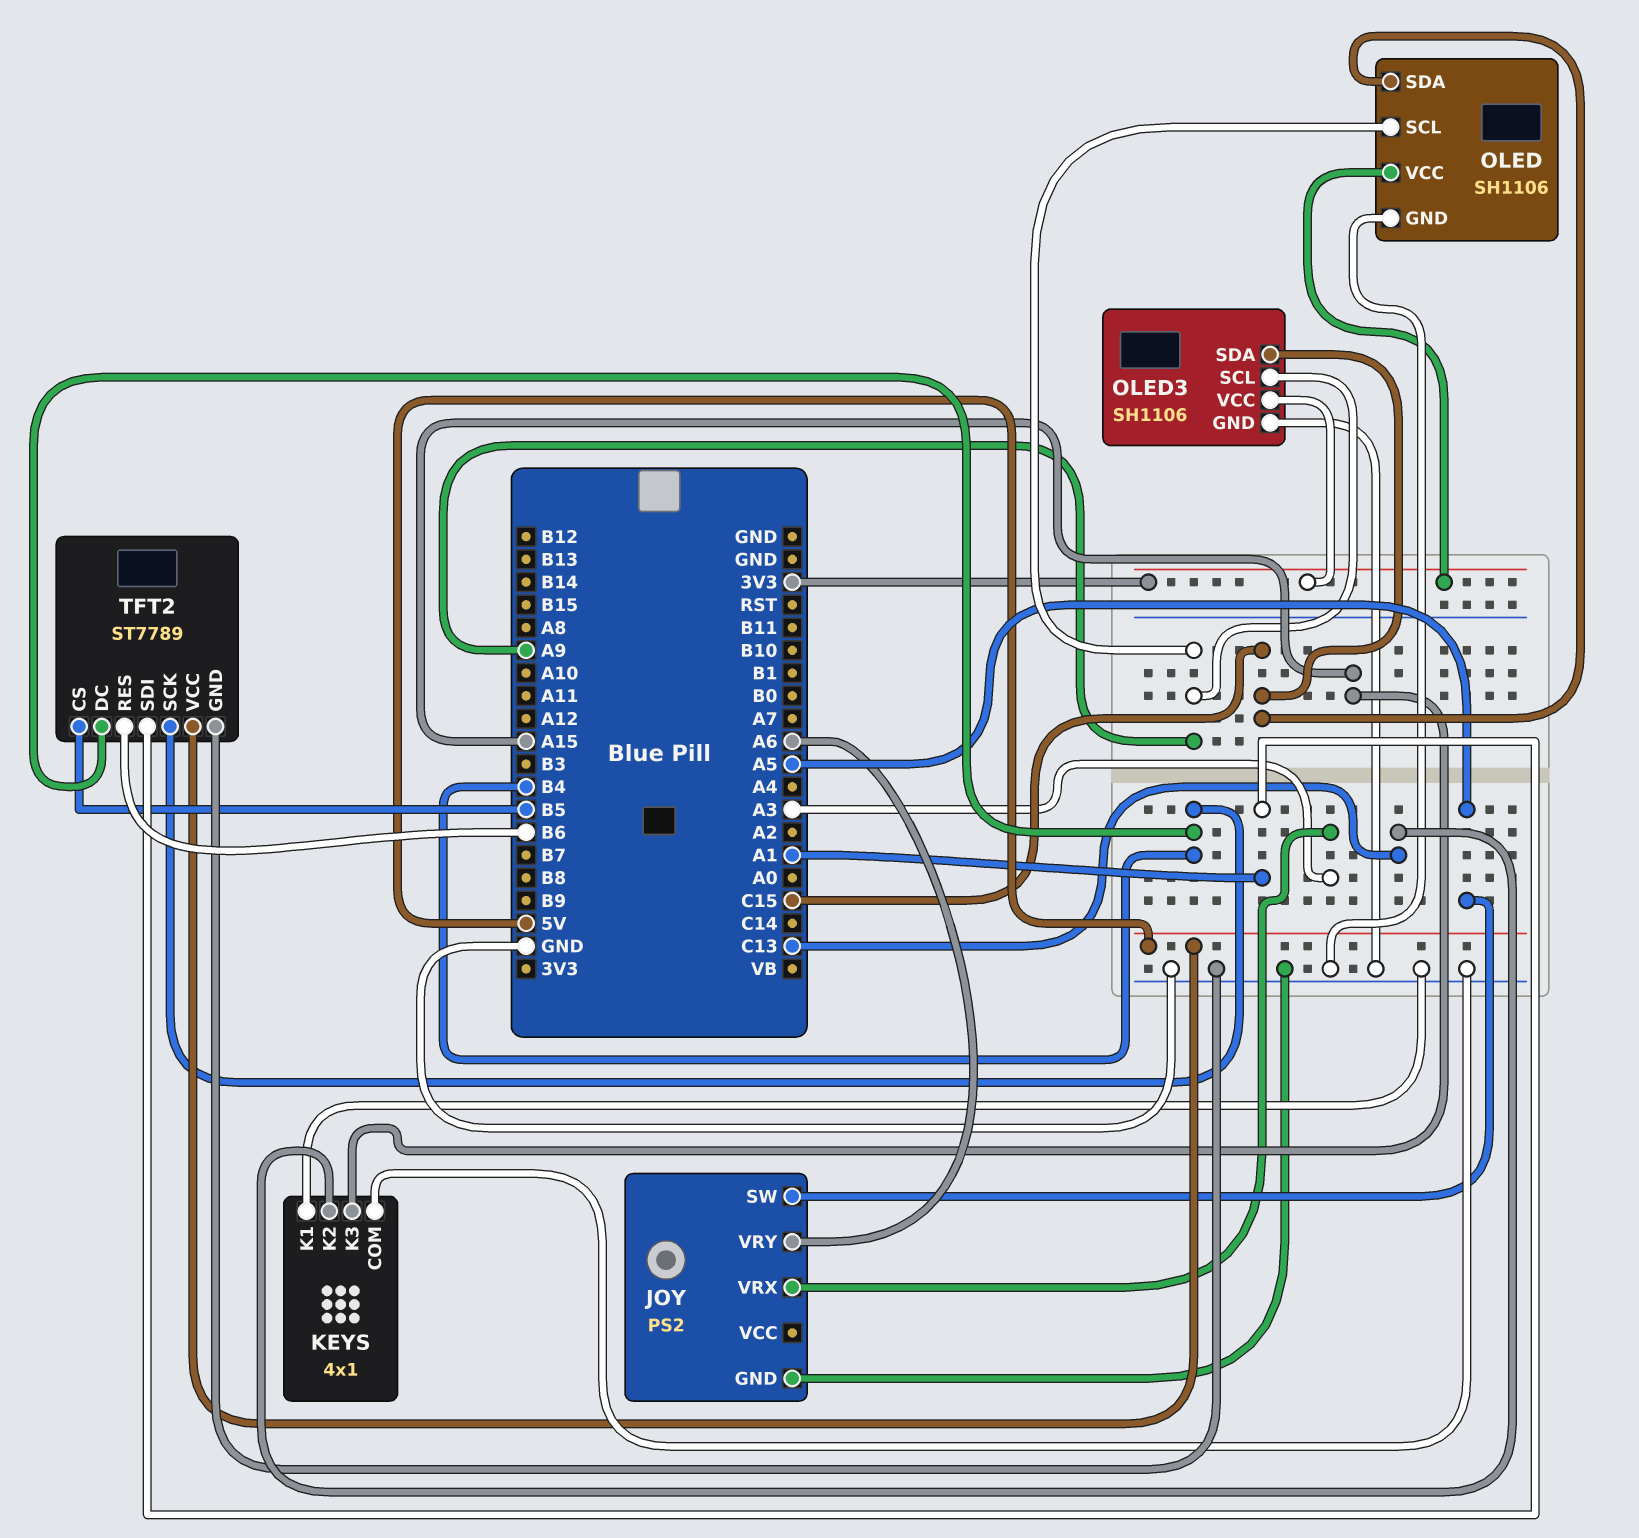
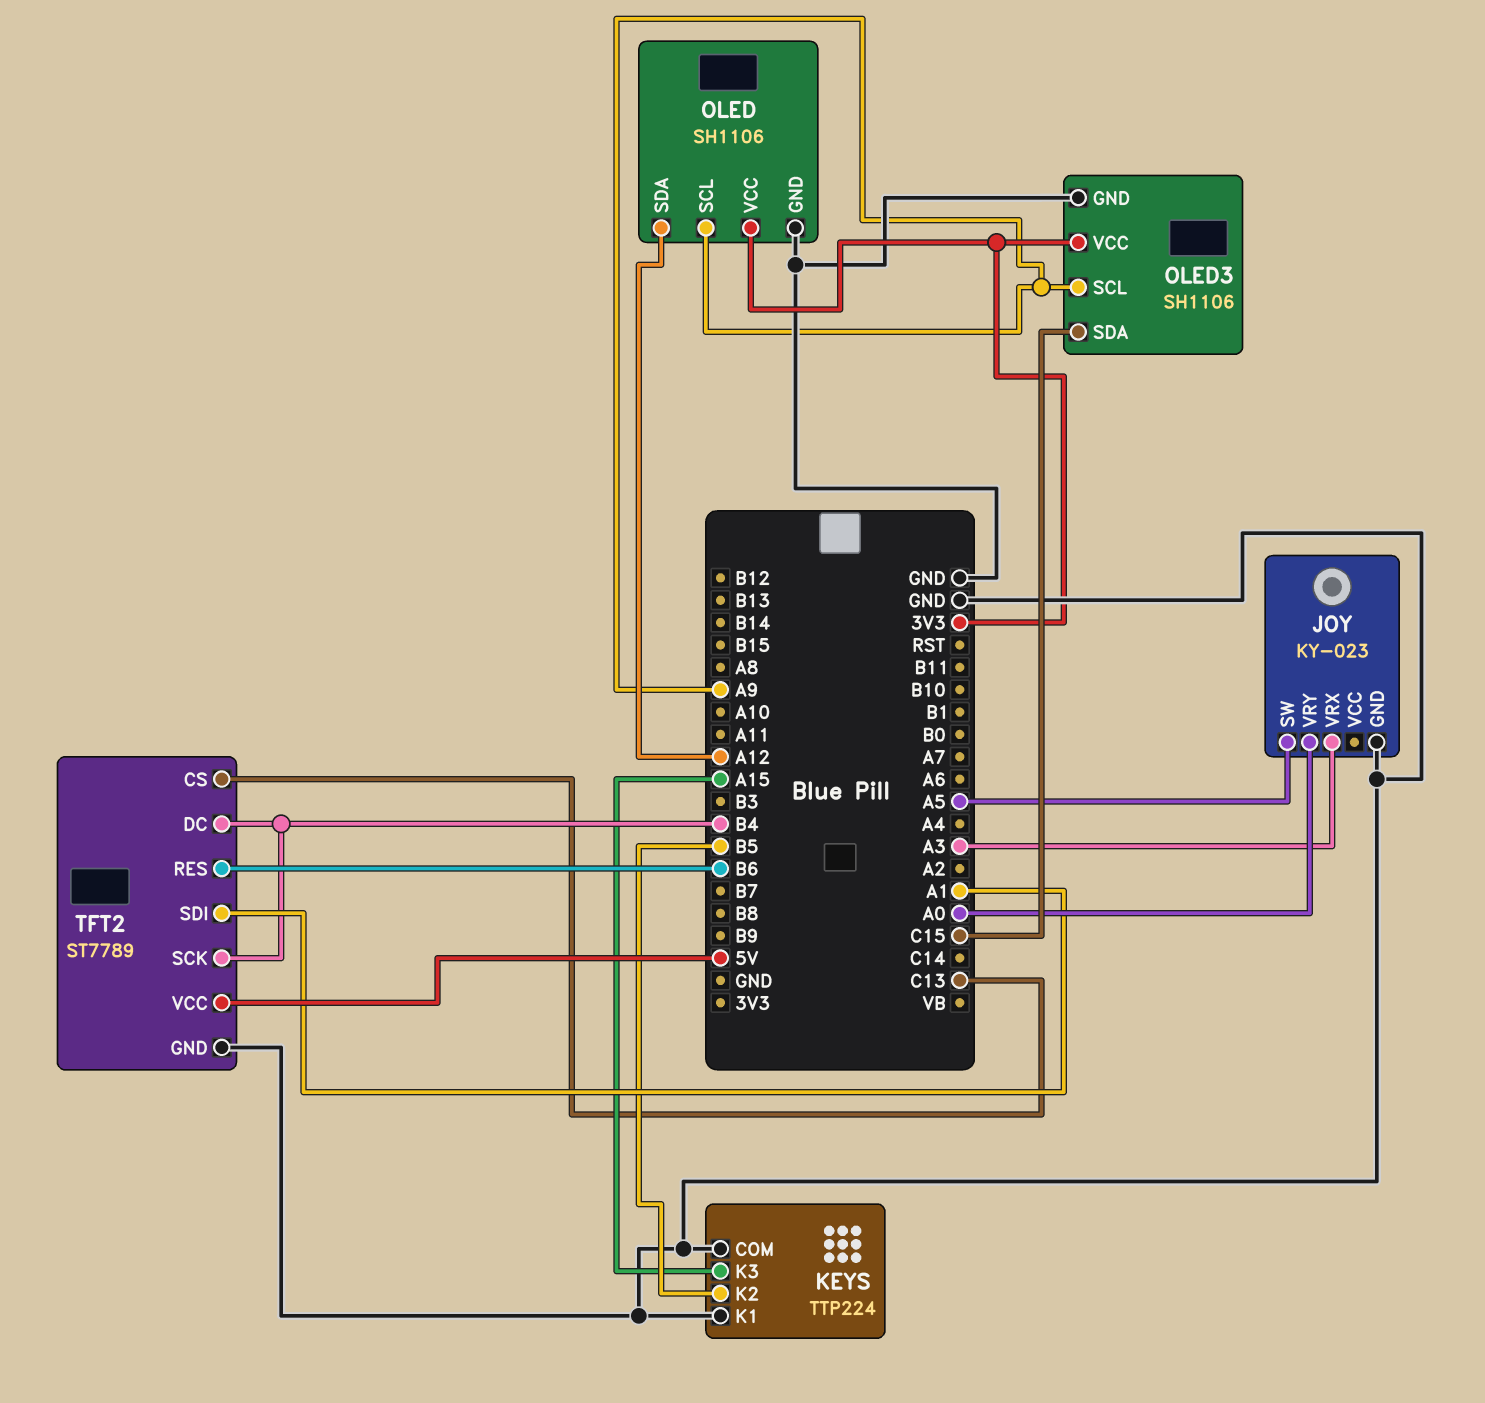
JOY: PS2 -> KY-023
JOY pin VRY: A6 -> A0
KEYS: 4x1 -> TTP224
KEYS pin K2: C13 -> B5
OLED pin SDA: C15 -> A12
TFT2 pin CS: B5 -> C13

